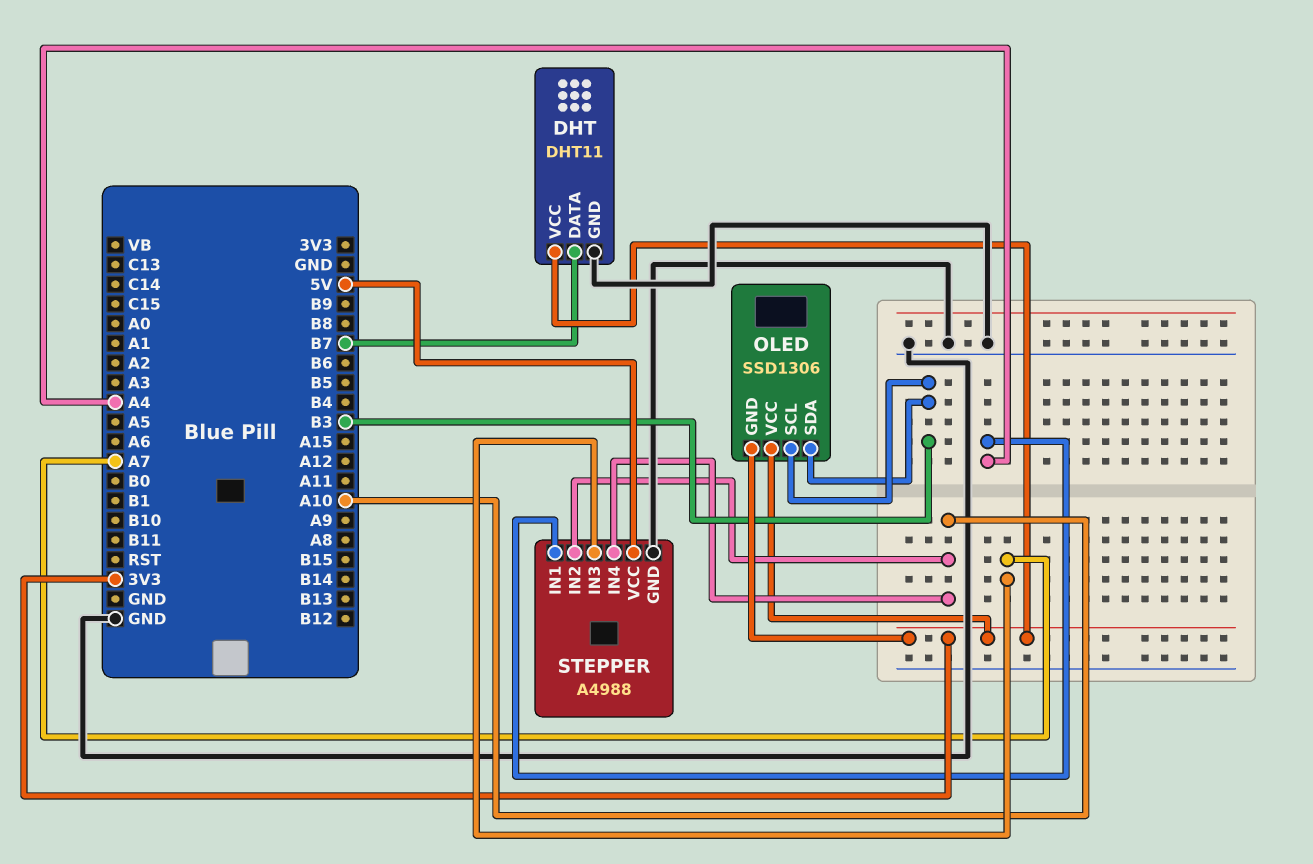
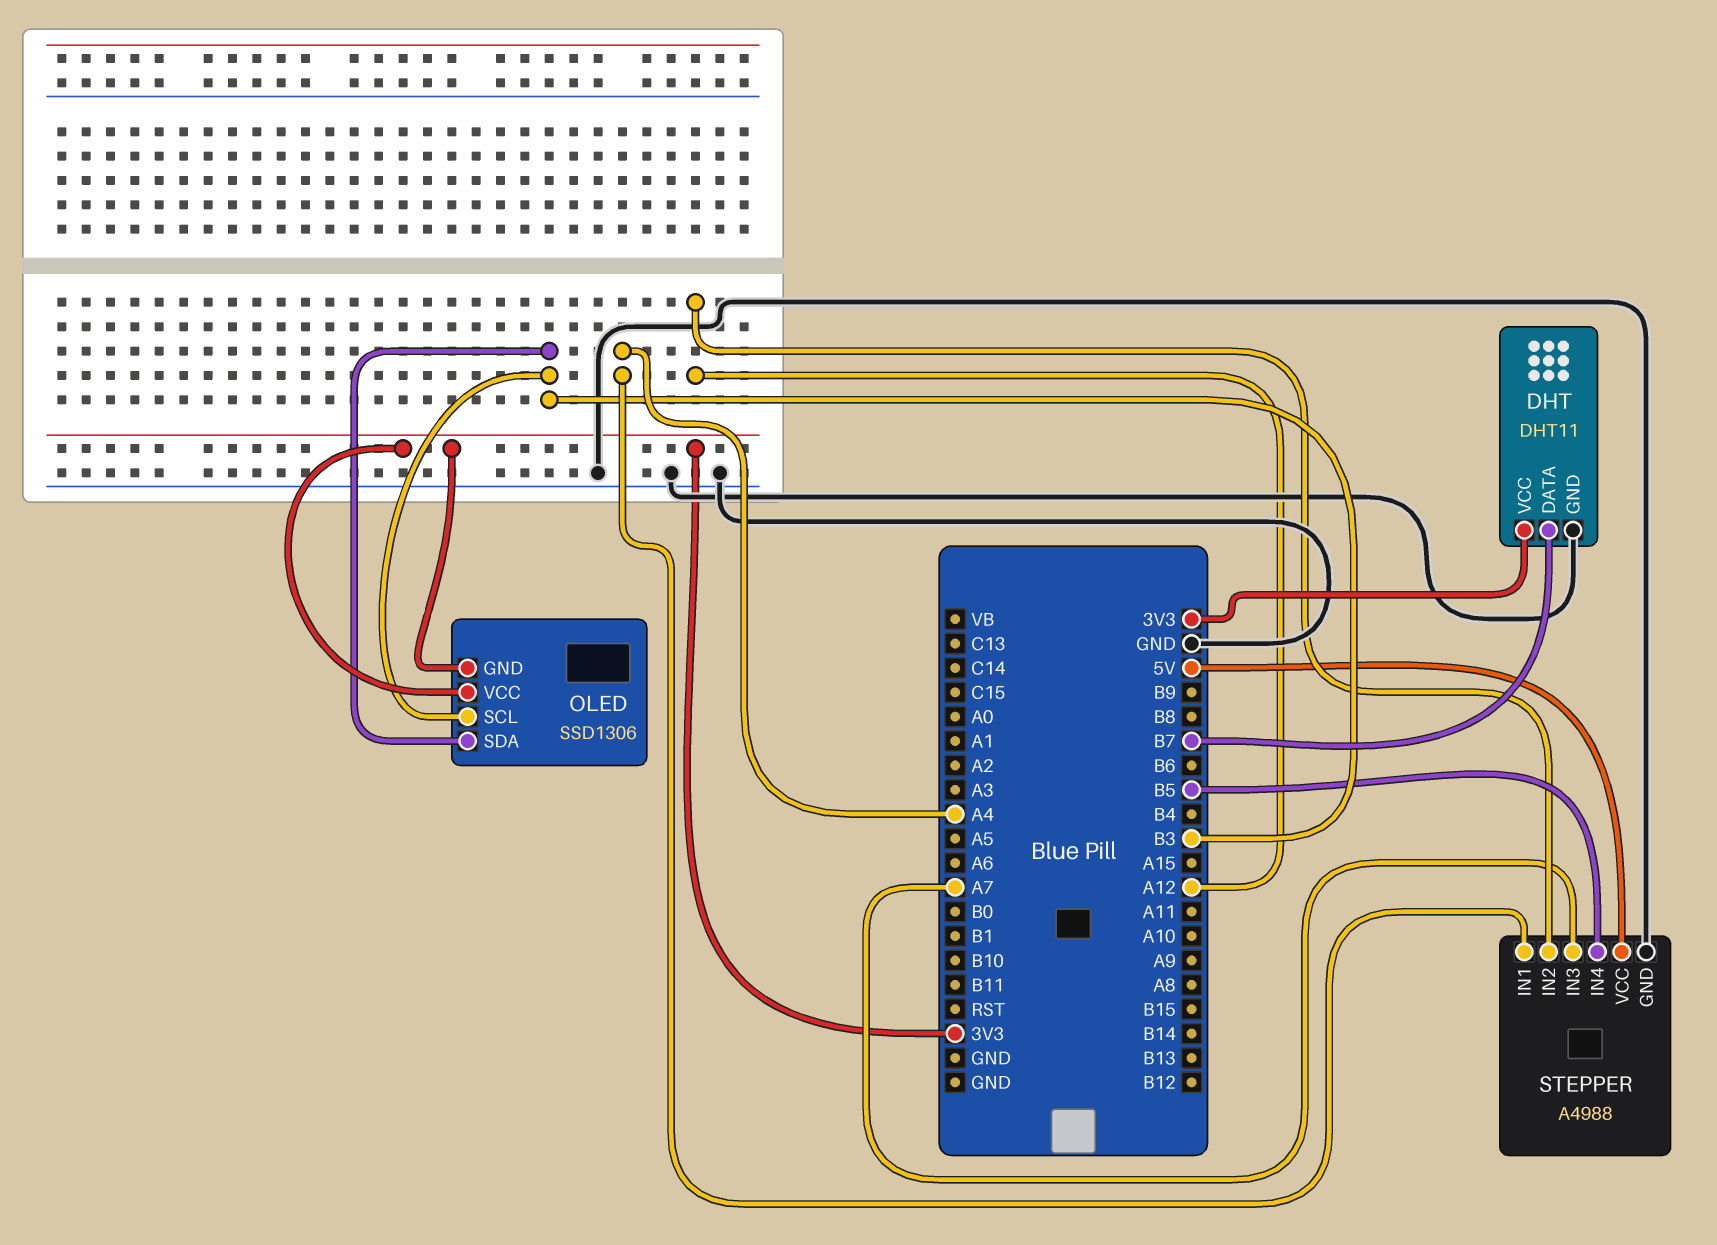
STEPPER pin IN2: A10 -> A12
STEPPER pin IN4: A10 -> B5

